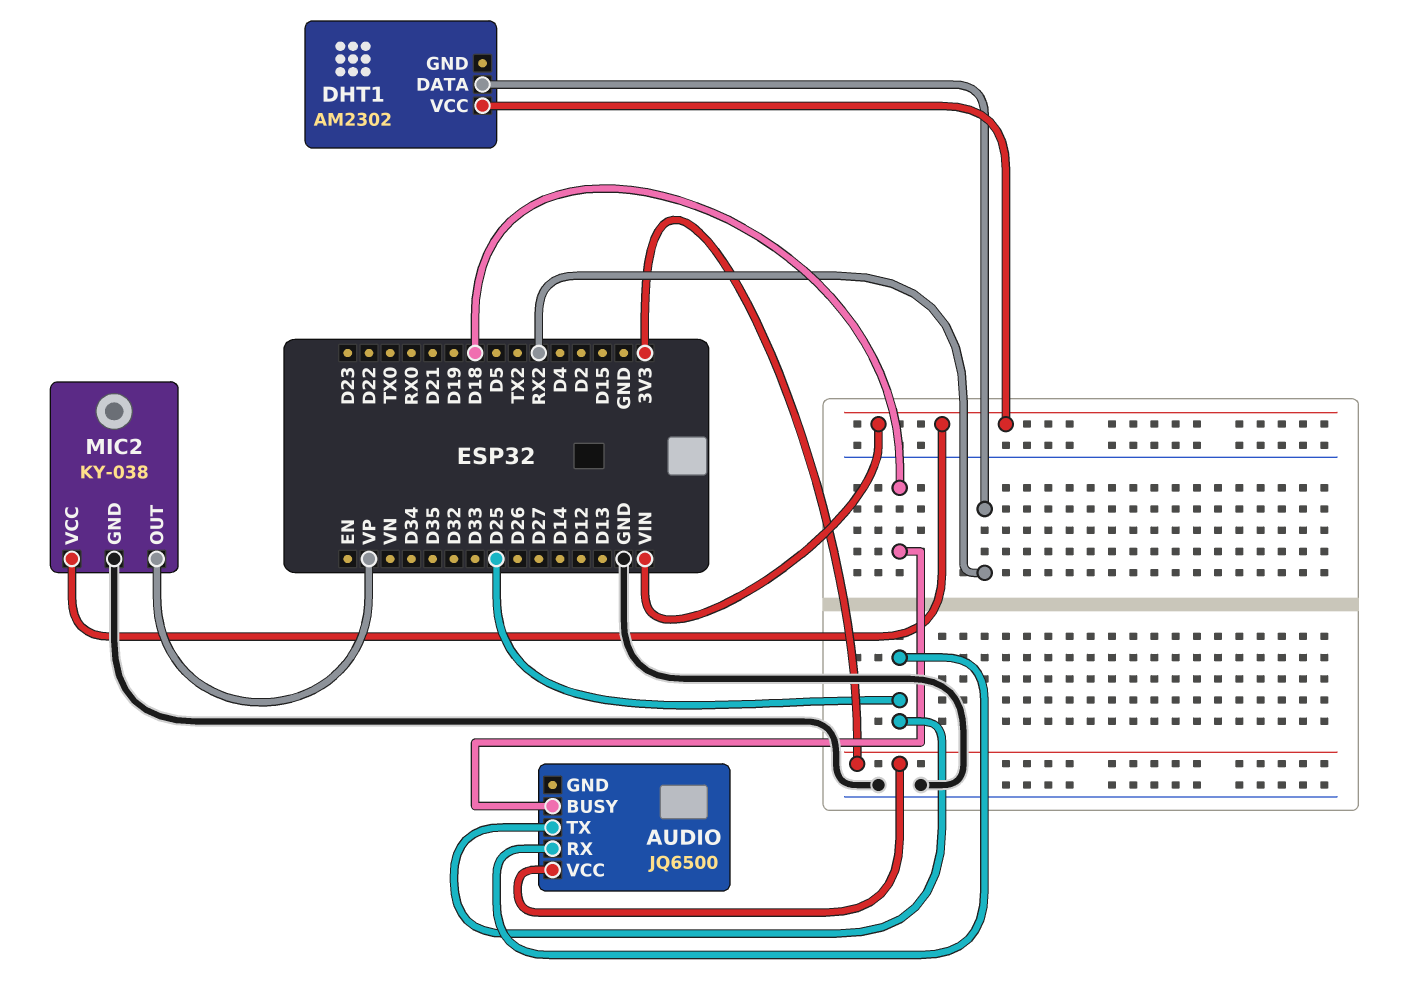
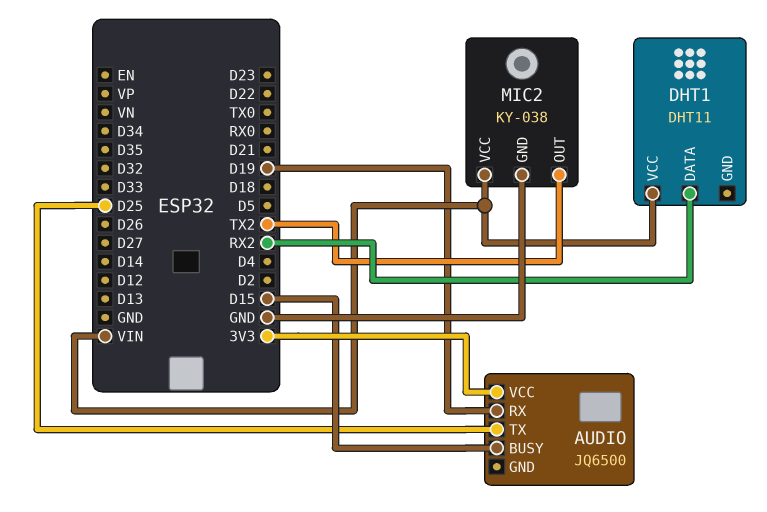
AUDIO pin BUSY: D18 -> D15
AUDIO pin RX: D25 -> D19
DHT1: AM2302 -> DHT11
MIC2 pin OUT: VP -> TX2

